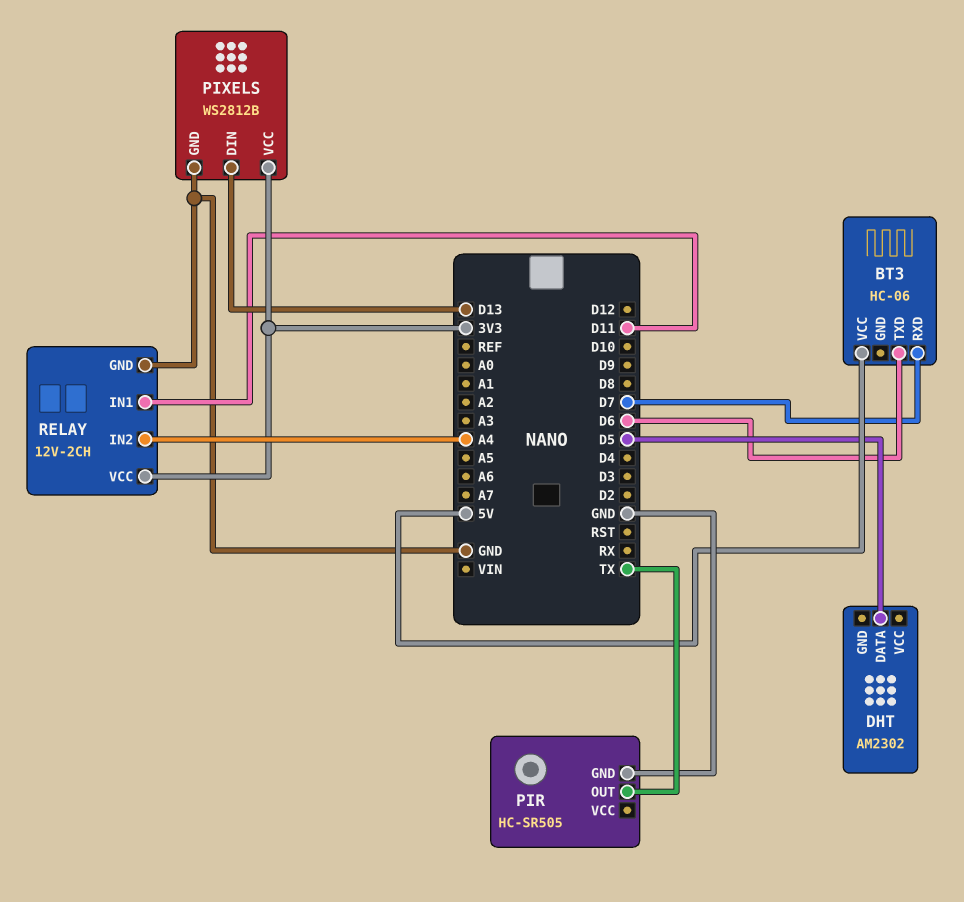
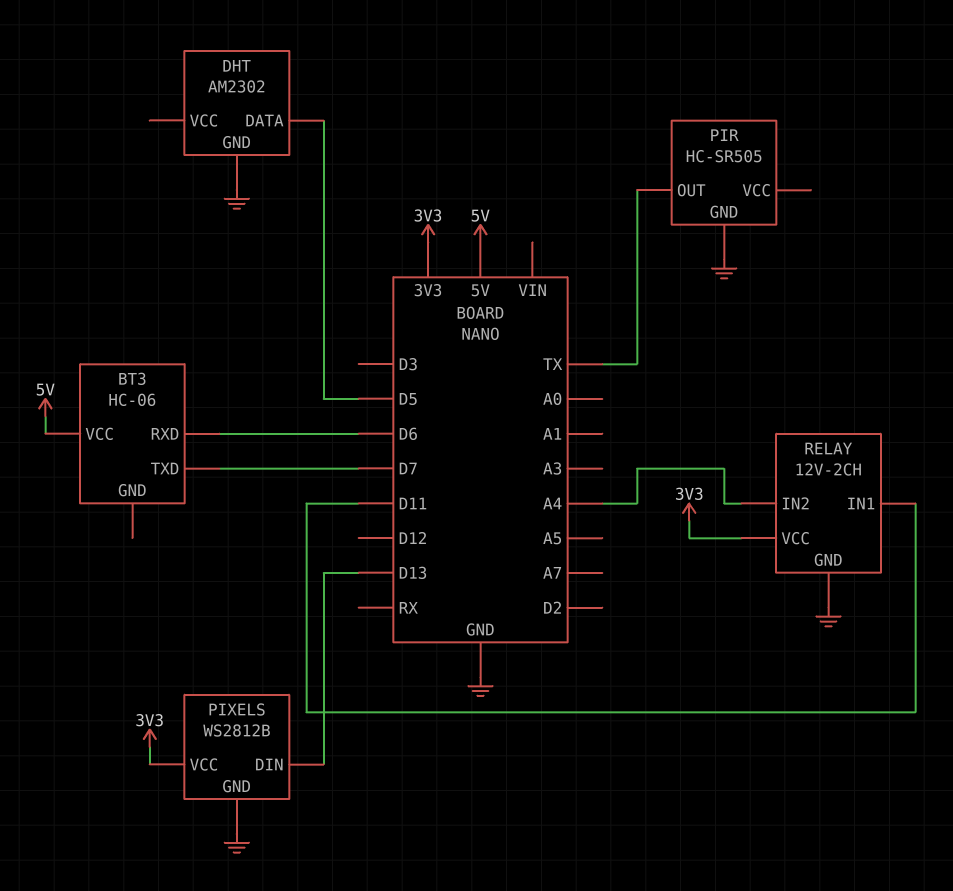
BT3 pin RXD: D7 -> D6
BT3 pin TXD: D6 -> D7
DHT pin GND: none -> GND

